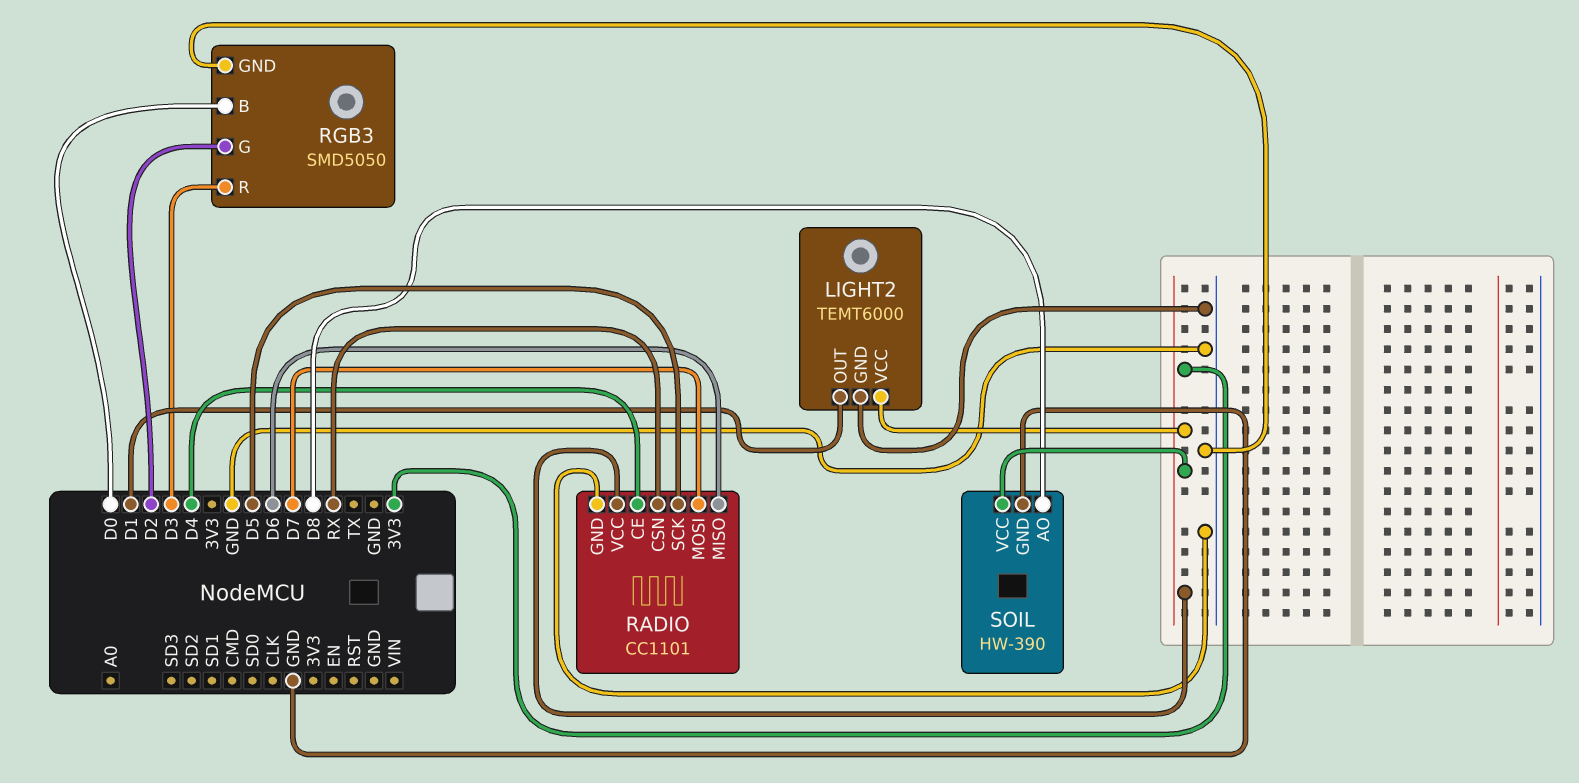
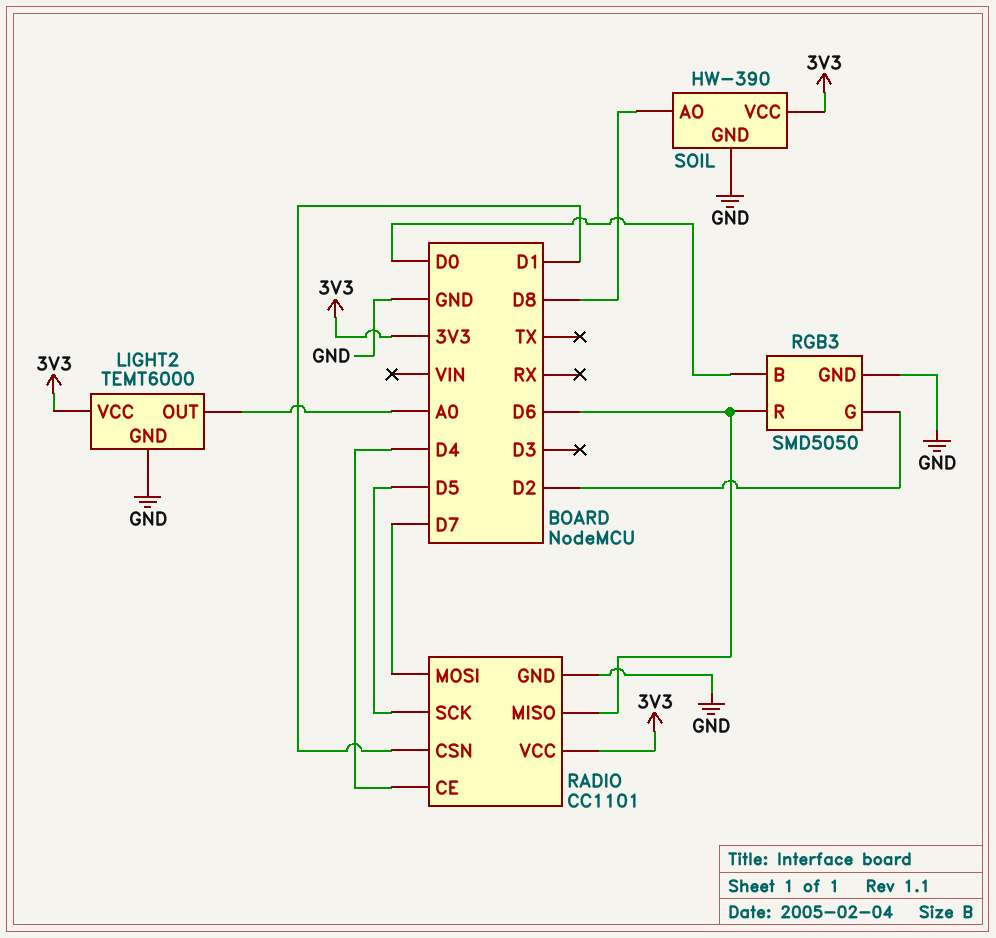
LIGHT2 pin OUT: D1 -> A0
RADIO pin CSN: RX -> D1
RGB3 pin R: D3 -> D6

